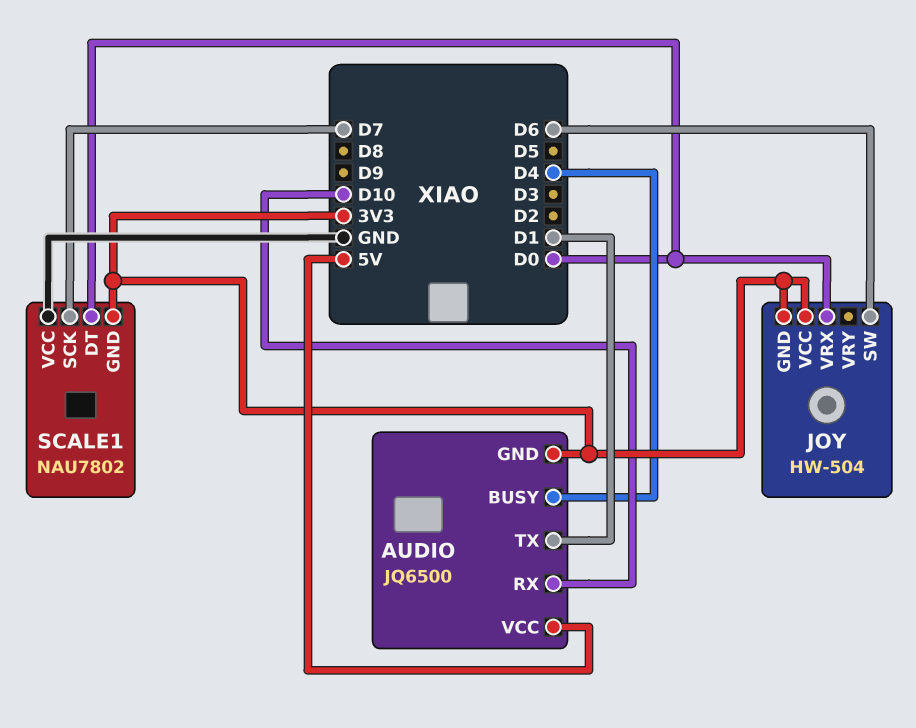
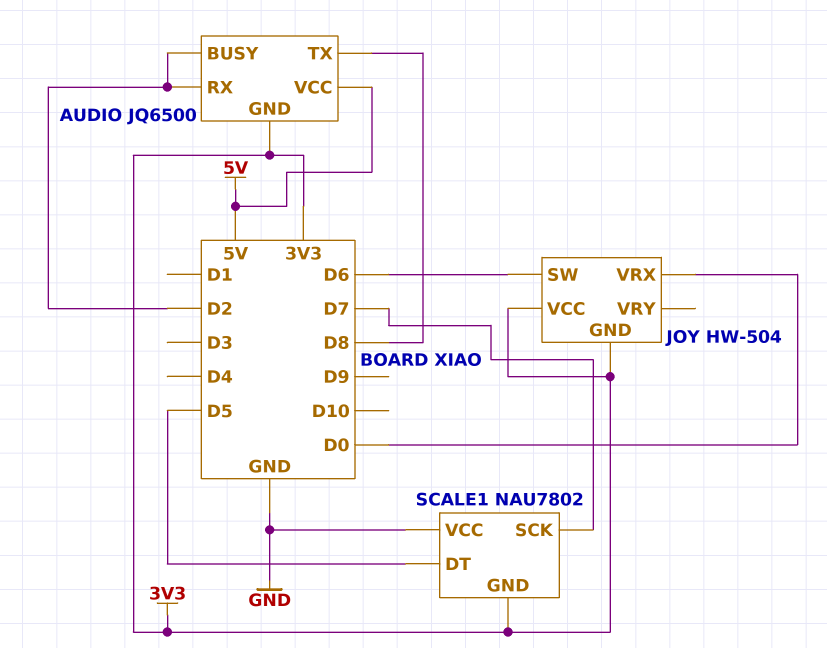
AUDIO pin BUSY: D4 -> D2
AUDIO pin RX: D10 -> D2
AUDIO pin TX: D1 -> D8
SCALE1 pin DT: D0 -> D5

